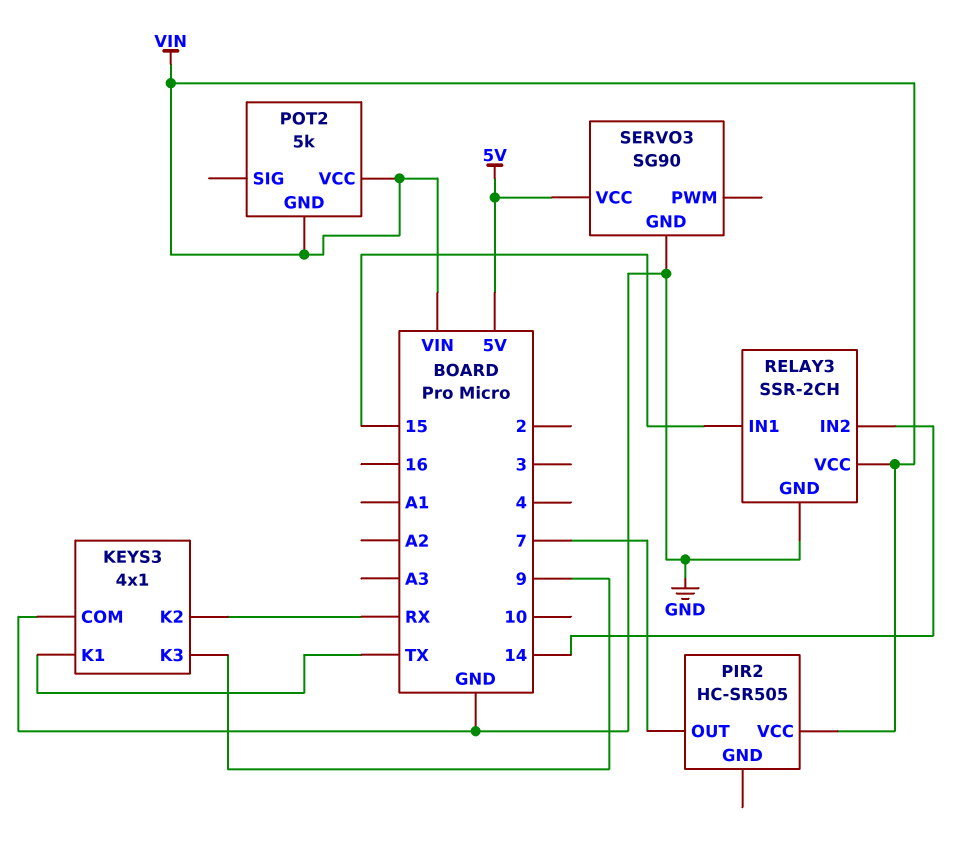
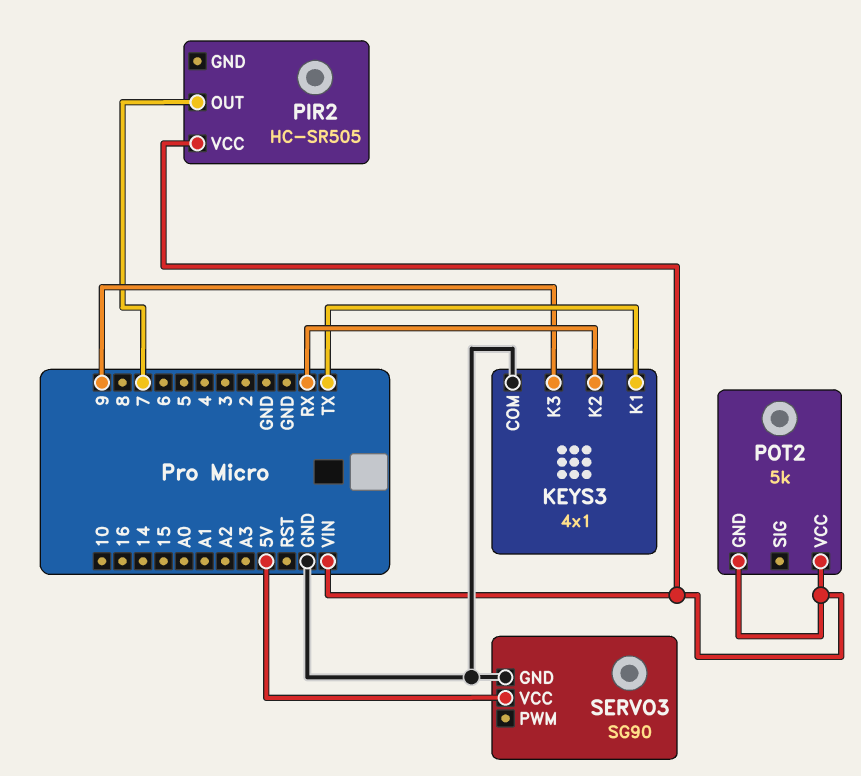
RELAY3: SSR-2CH -> none
RELAY3 pin GND: GND -> none
RELAY3 pin IN1: 15 -> none
RELAY3 pin IN2: 14 -> none
RELAY3 pin VCC: VIN -> none

